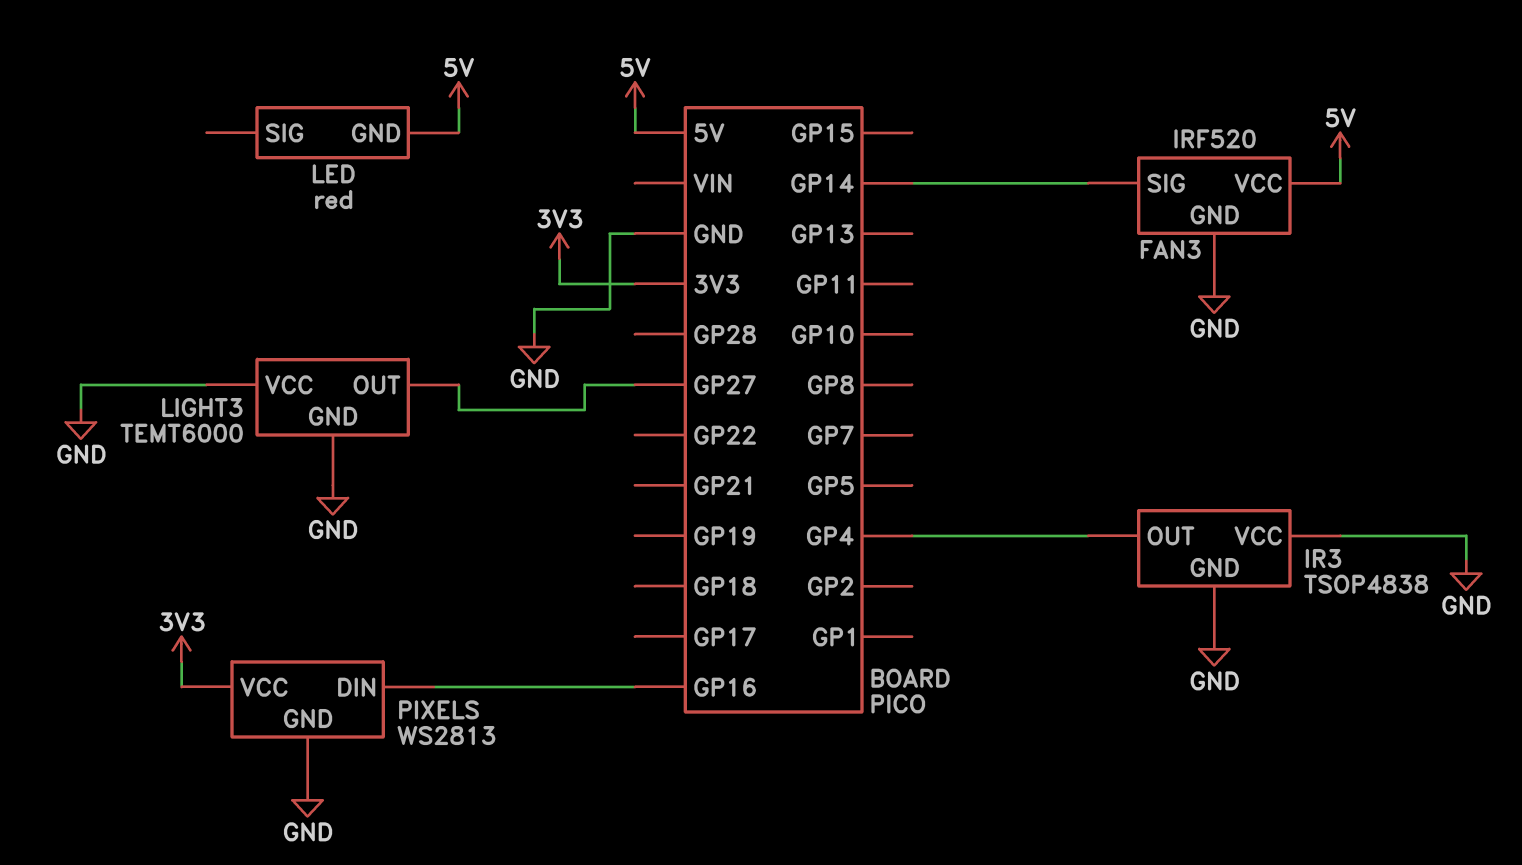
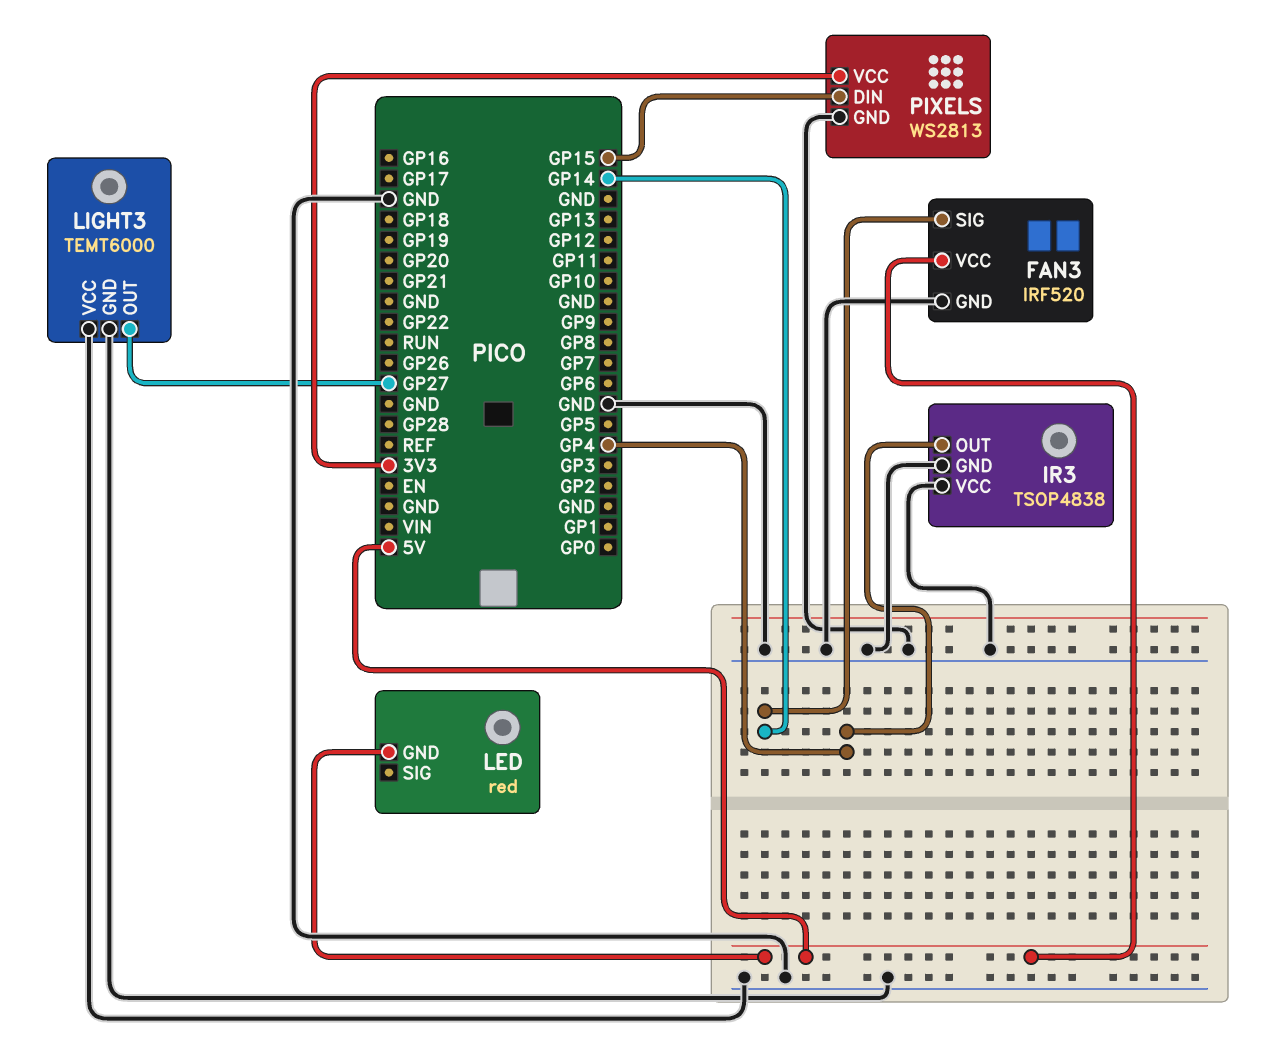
PIXELS pin DIN: GP16 -> GP15

